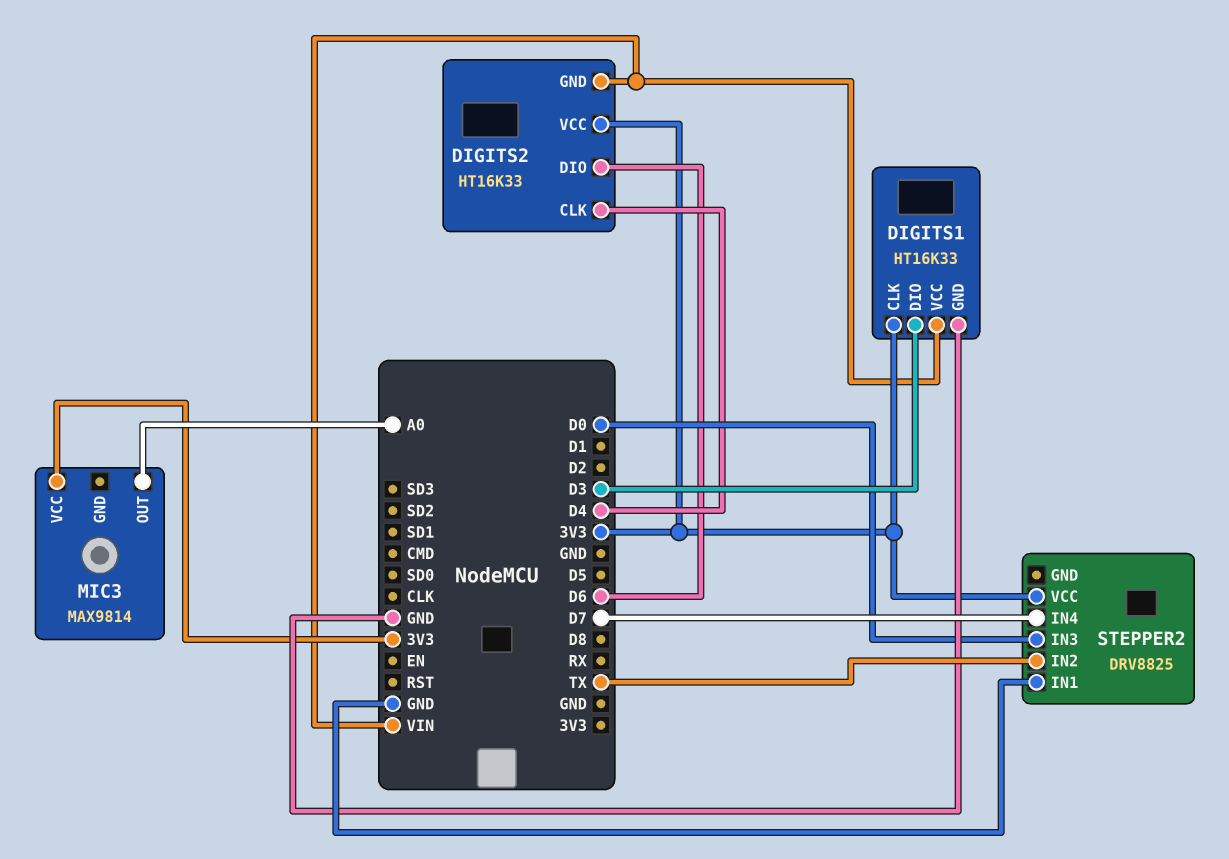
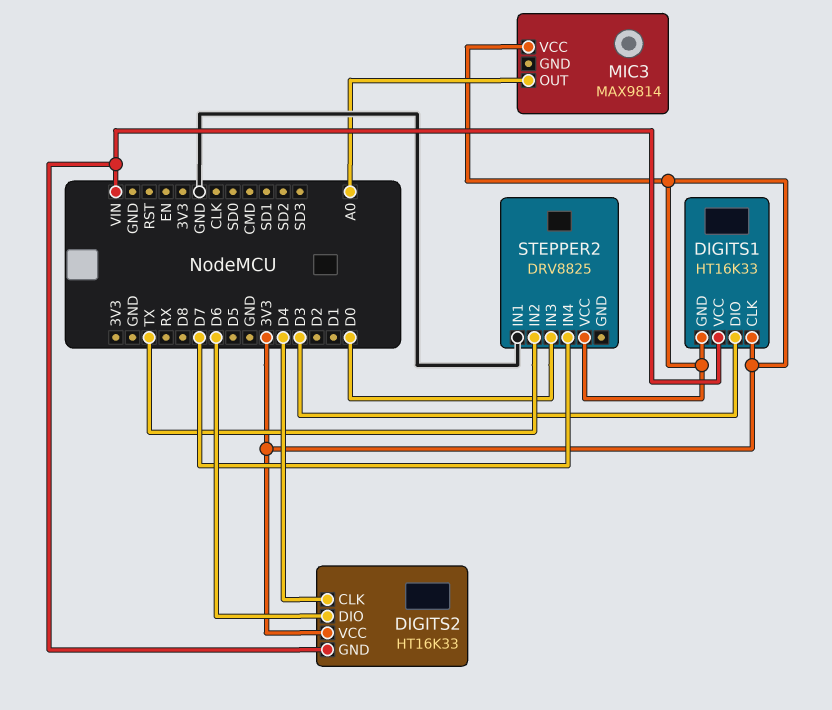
DIGITS1 pin GND: GND -> 3V3

